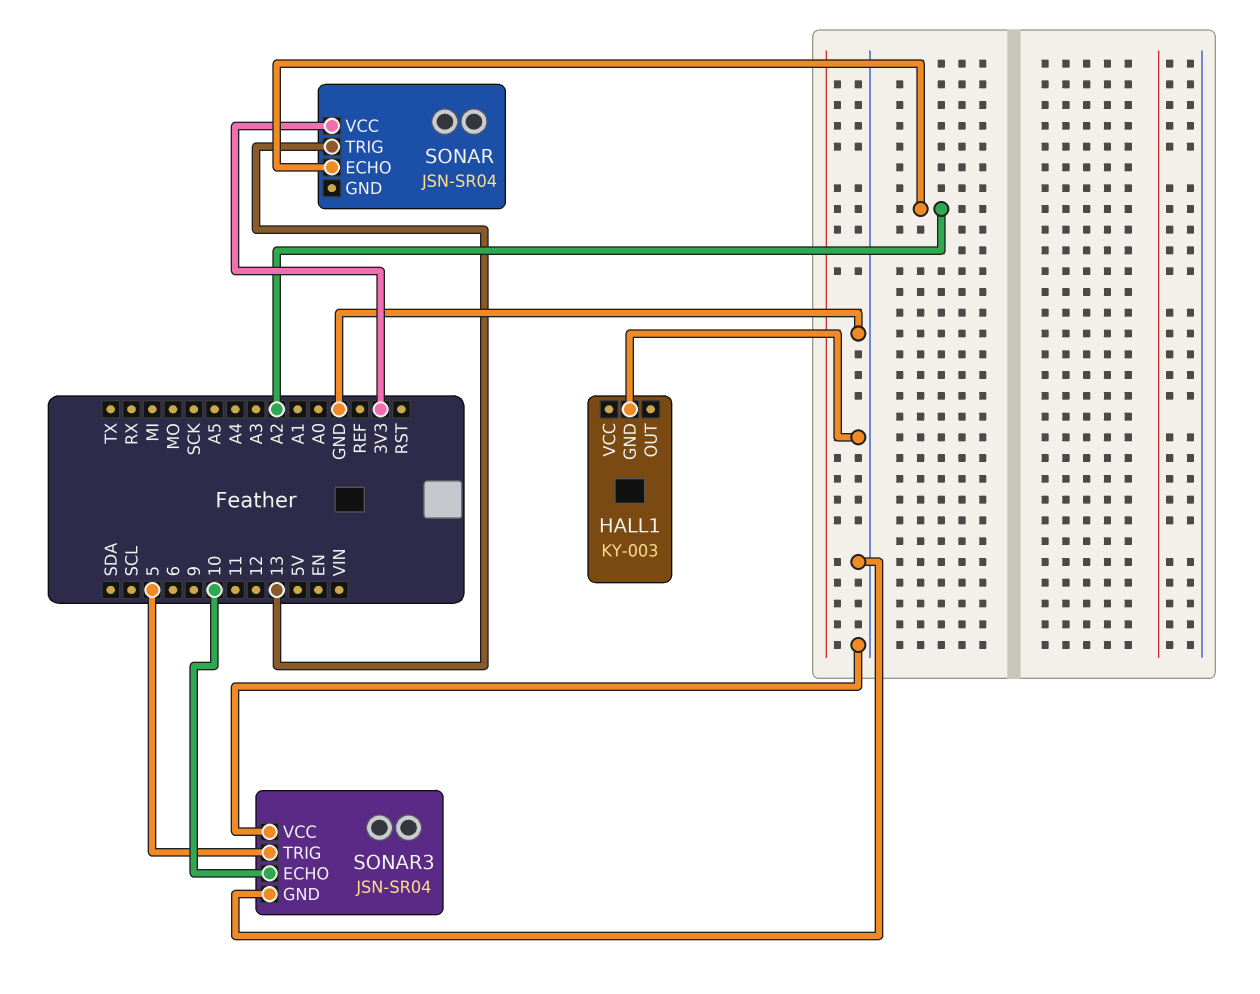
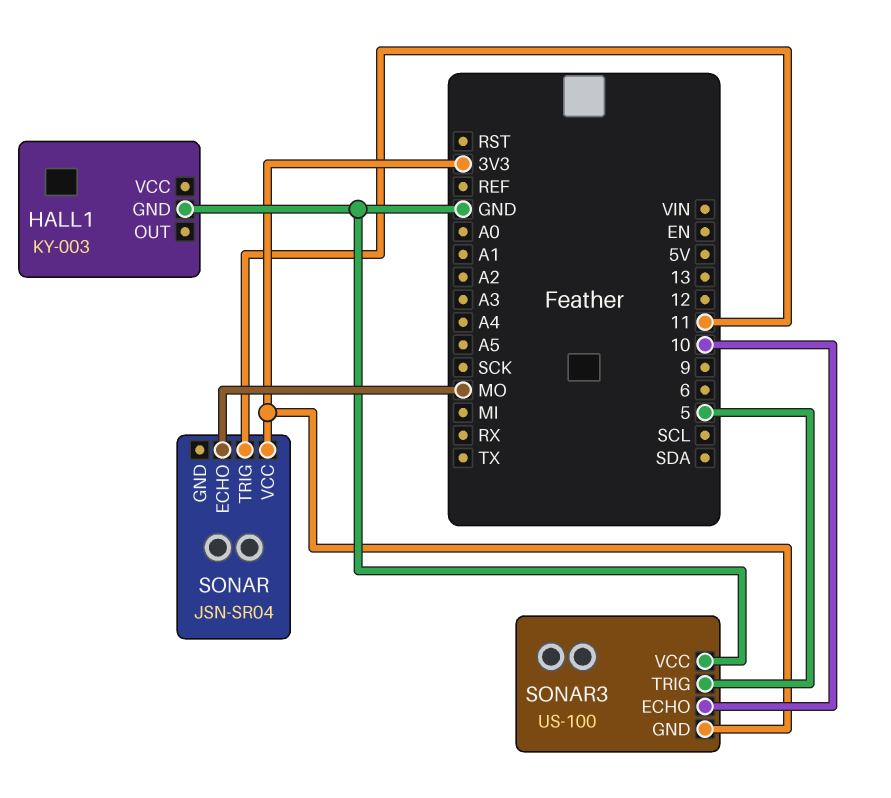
SONAR pin ECHO: A2 -> MO
SONAR pin TRIG: 13 -> 11
SONAR3: JSN-SR04 -> US-100
SONAR3 pin GND: GND -> 3V3

